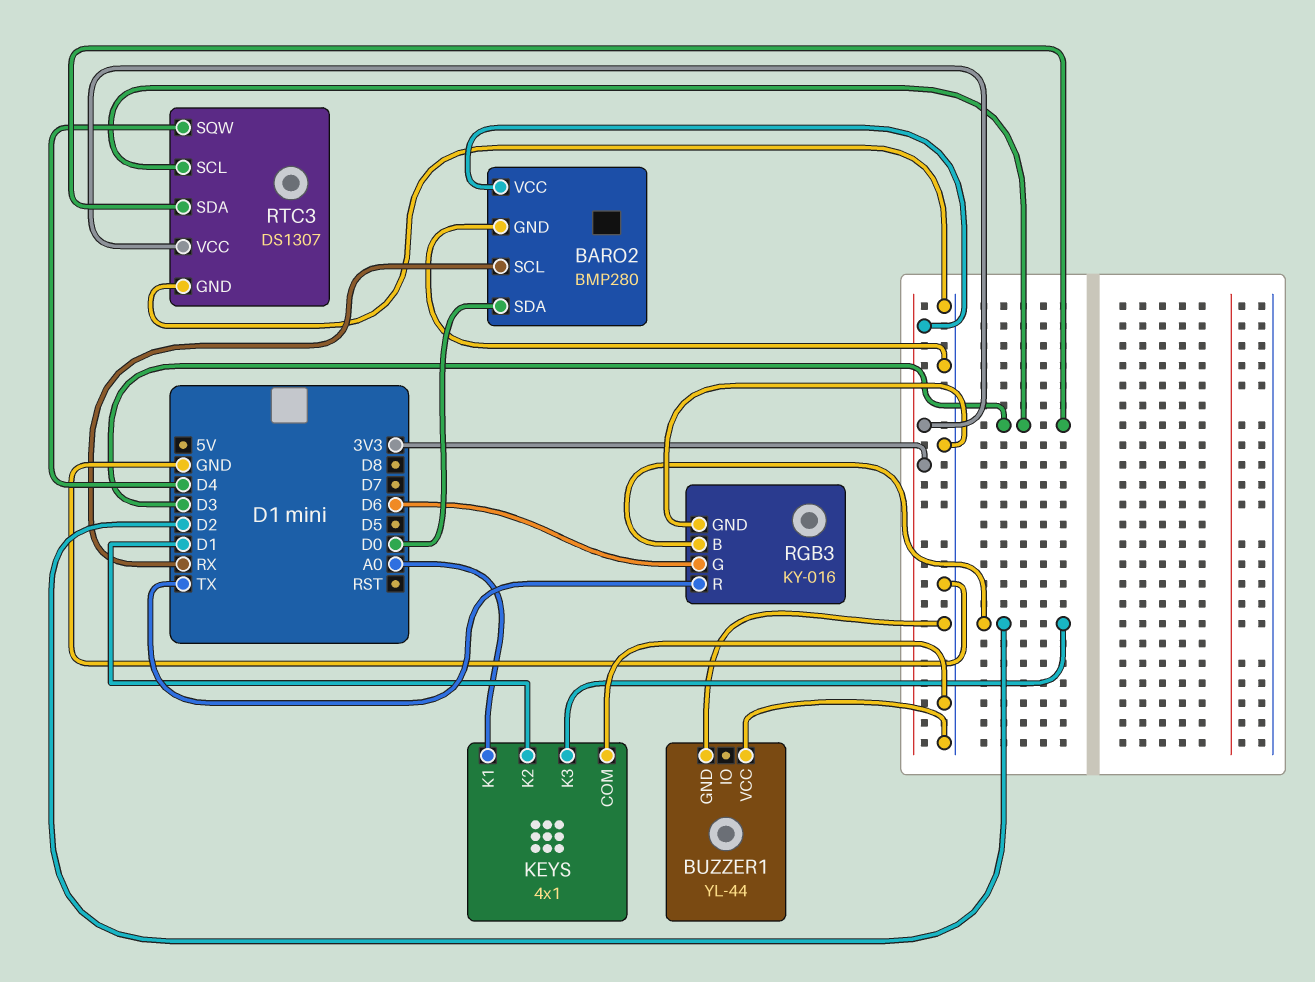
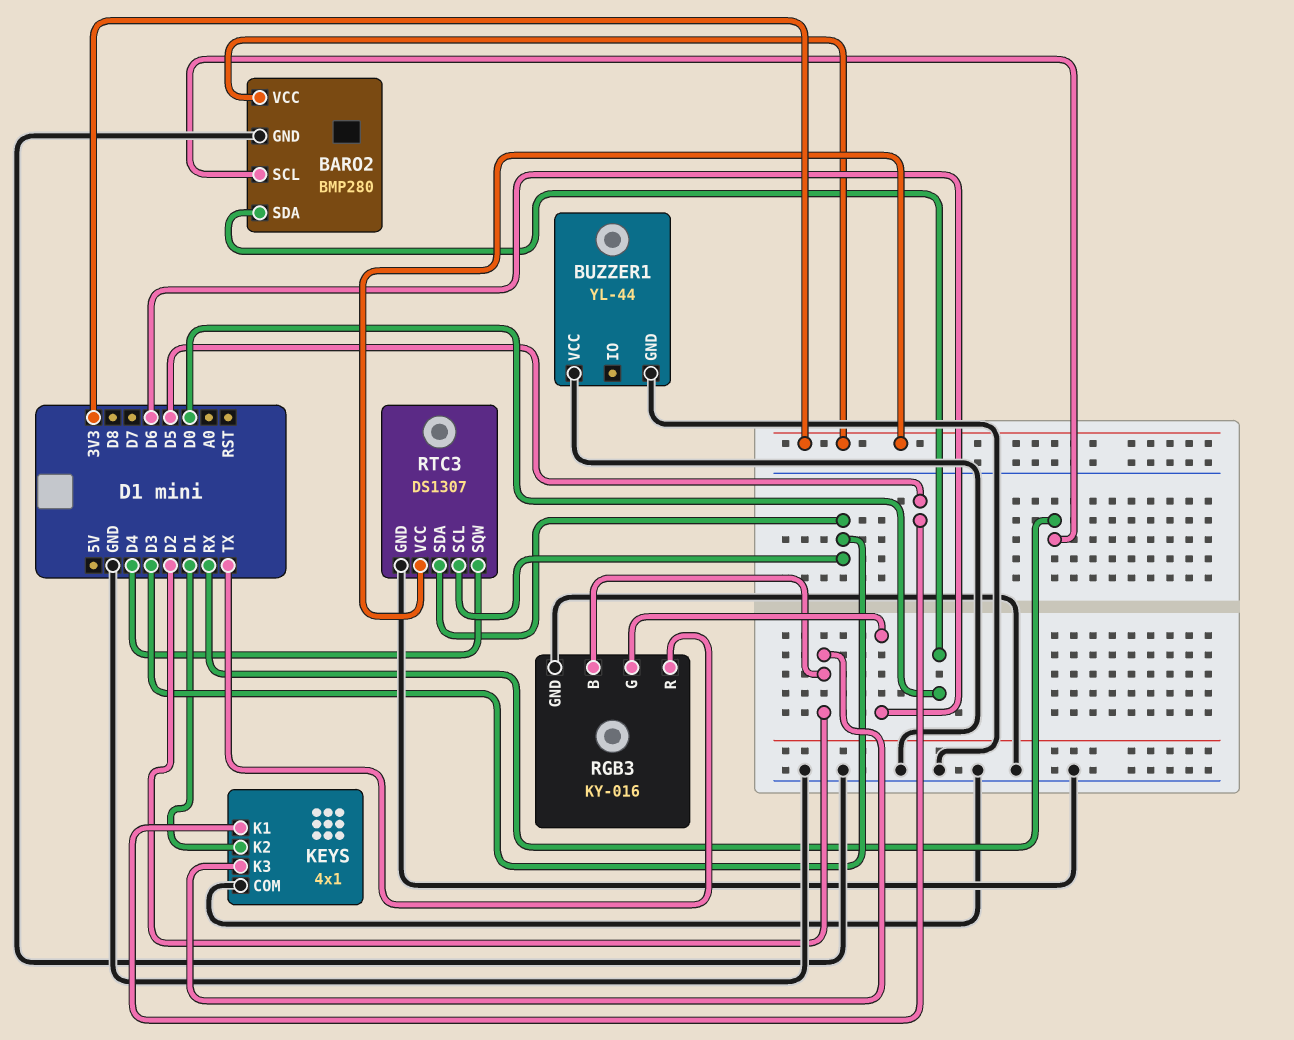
KEYS pin K1: A0 -> D5

